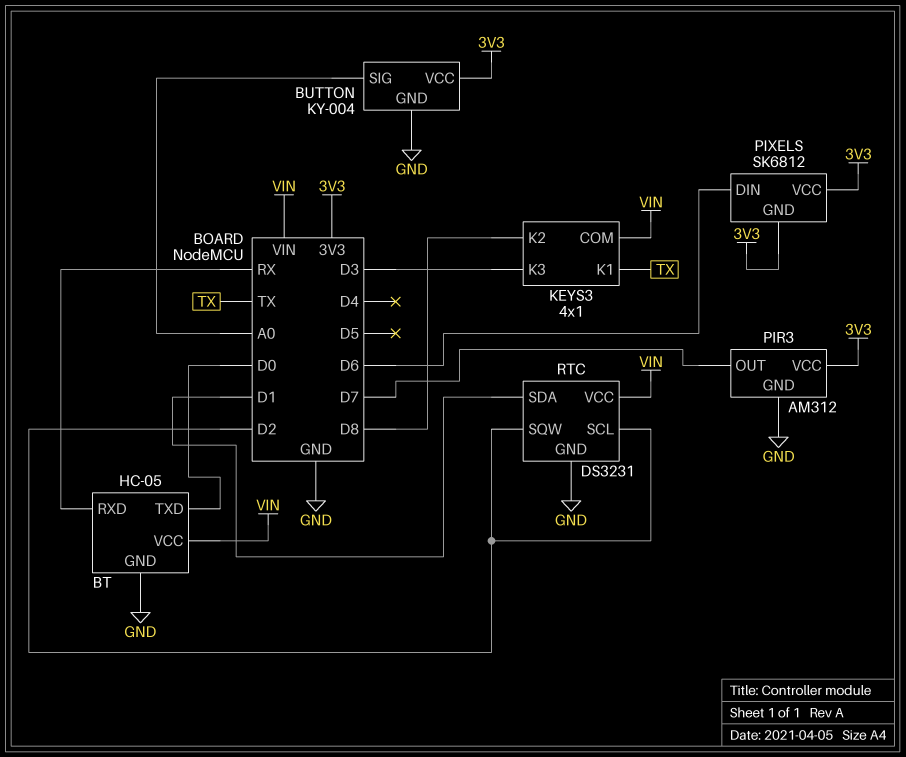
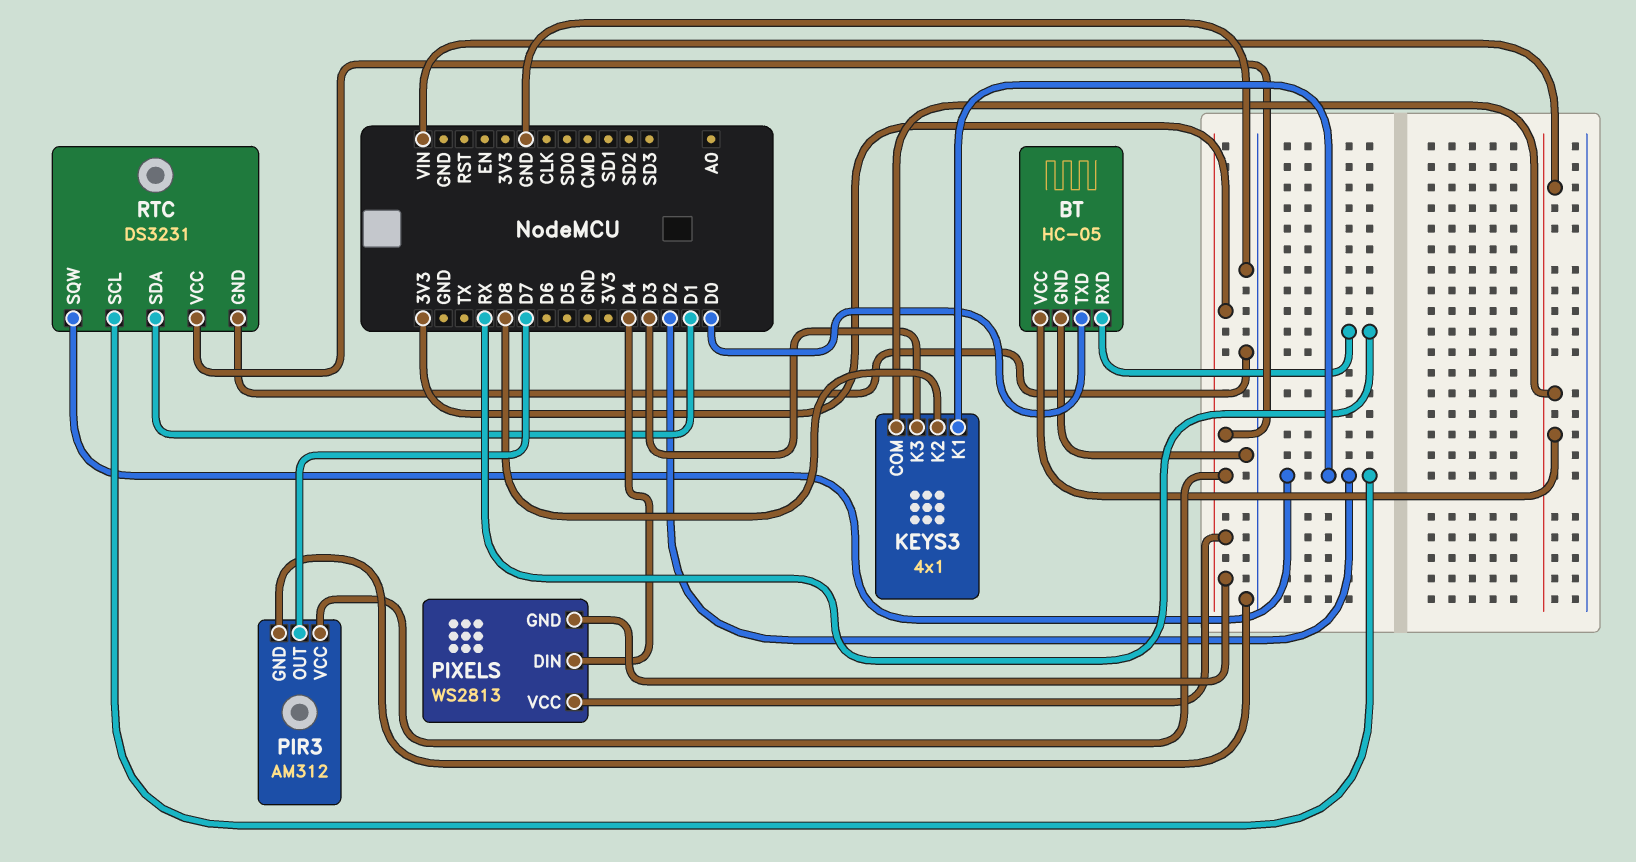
BUTTON: KY-004 -> none
BUTTON pin GND: GND -> none
BUTTON pin SIG: A0 -> none
BUTTON pin VCC: 3V3 -> none
KEYS3 pin K1: TX -> D2
PIXELS: SK6812 -> WS2813
PIXELS pin DIN: D6 -> D4
RTC pin VCC: VIN -> 3V3

